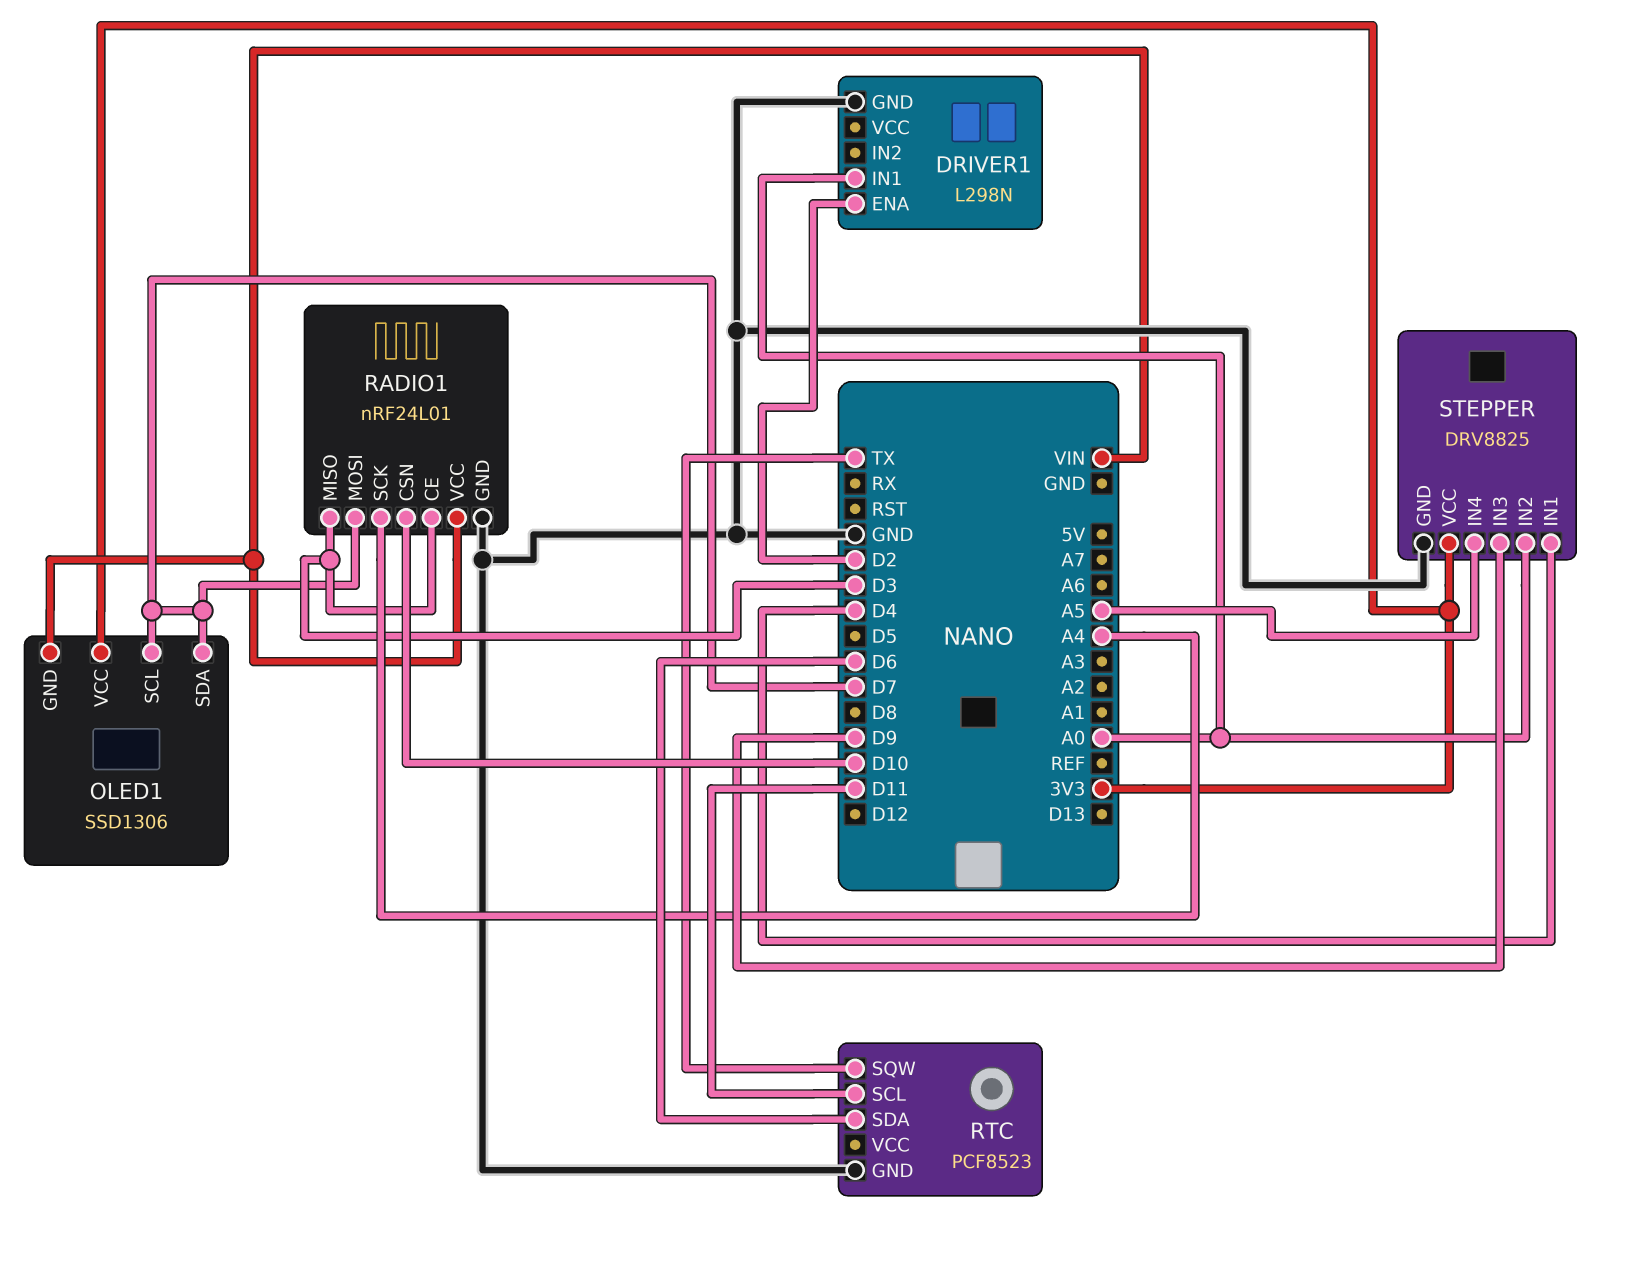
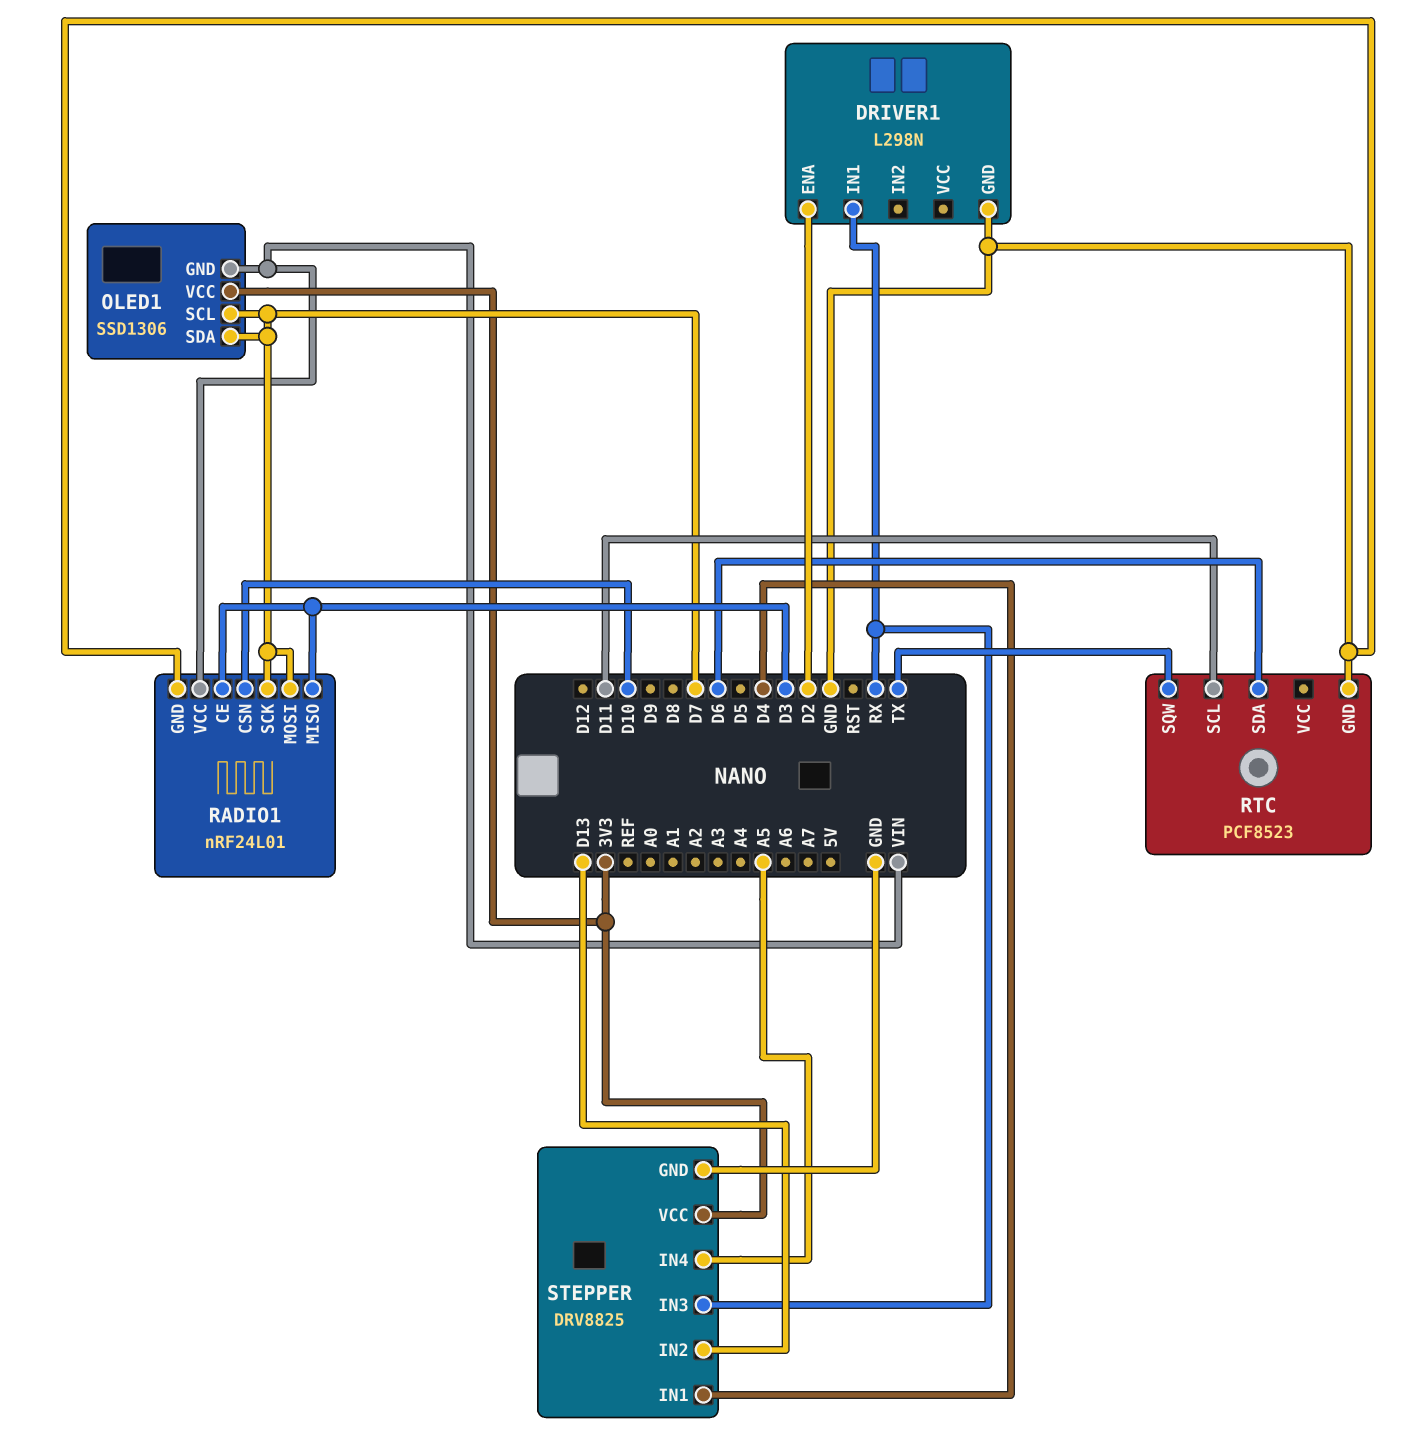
DRIVER1 pin IN1: A0 -> RX
RADIO1 pin SCK: A4 -> D7
STEPPER pin IN2: A0 -> D13
STEPPER pin IN3: D9 -> RX

